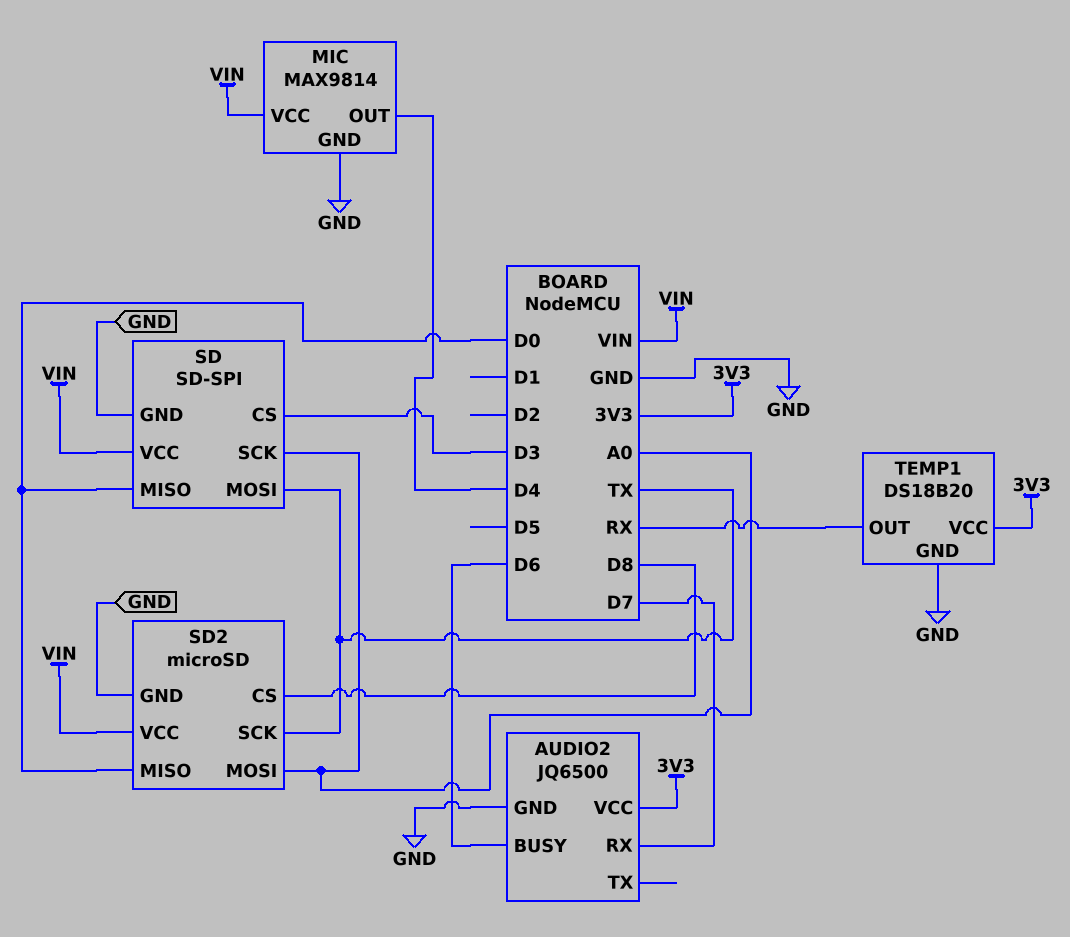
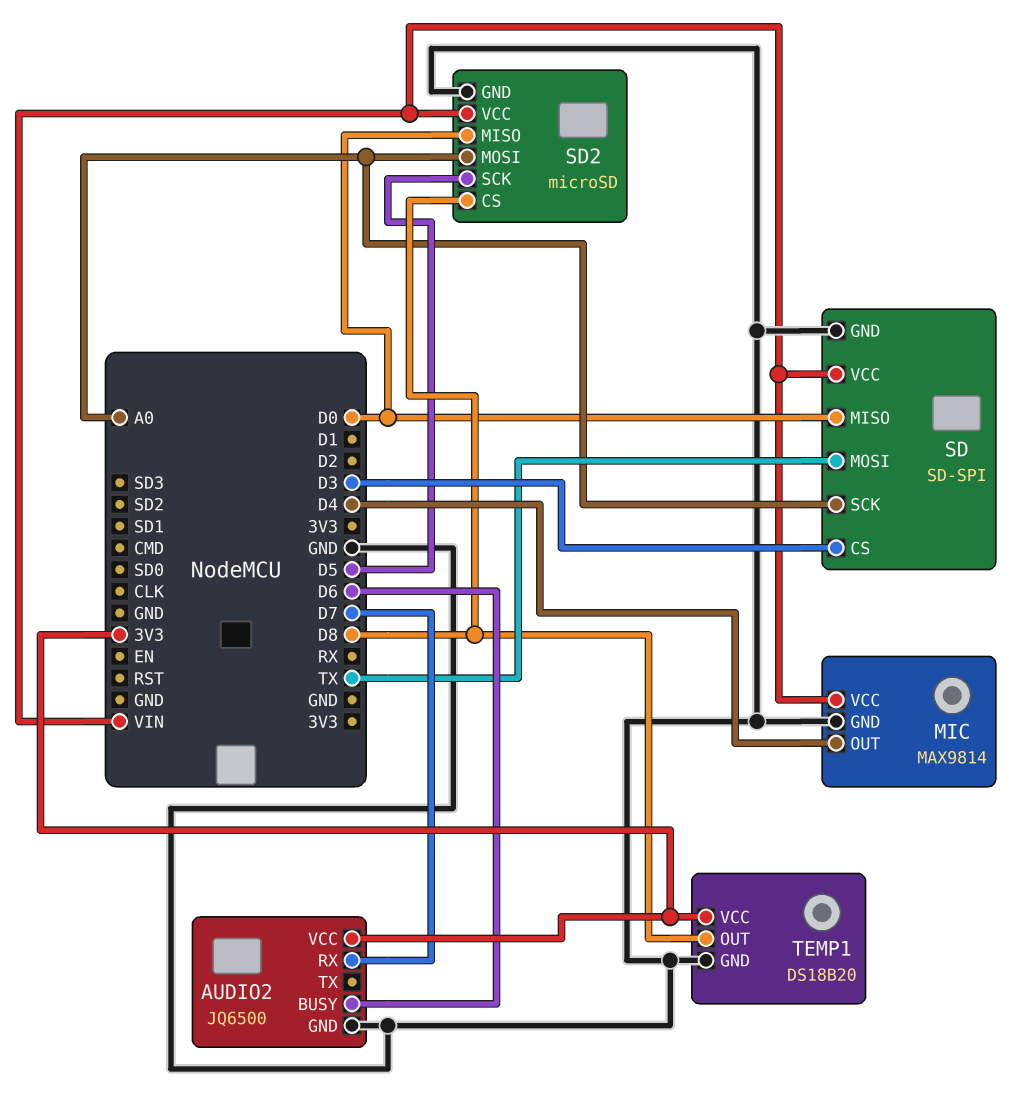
SD2 pin SCK: TX -> D5
TEMP1 pin OUT: RX -> D8

